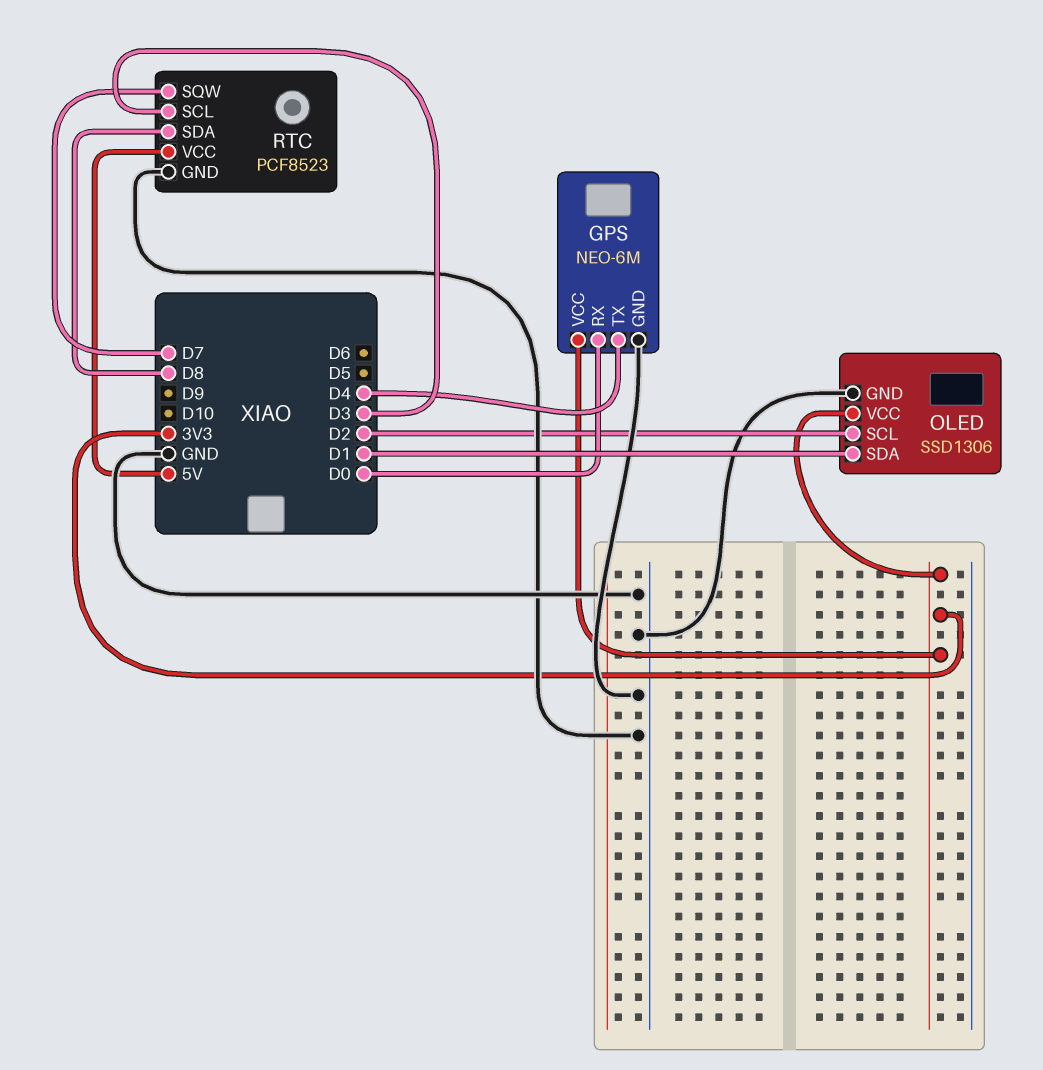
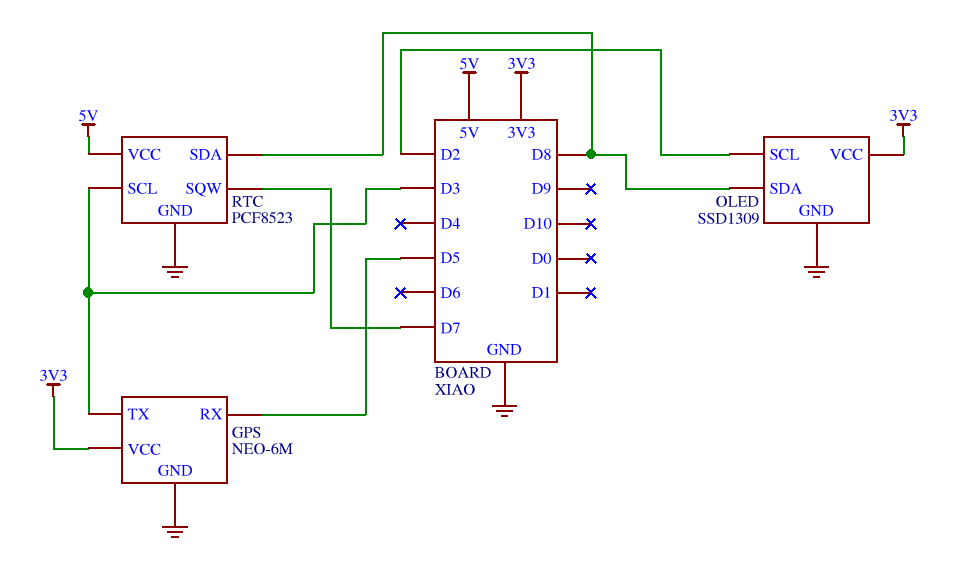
GPS pin RX: D0 -> D5
GPS pin TX: D4 -> D3
OLED: SSD1306 -> SSD1309
OLED pin SDA: D1 -> D8

